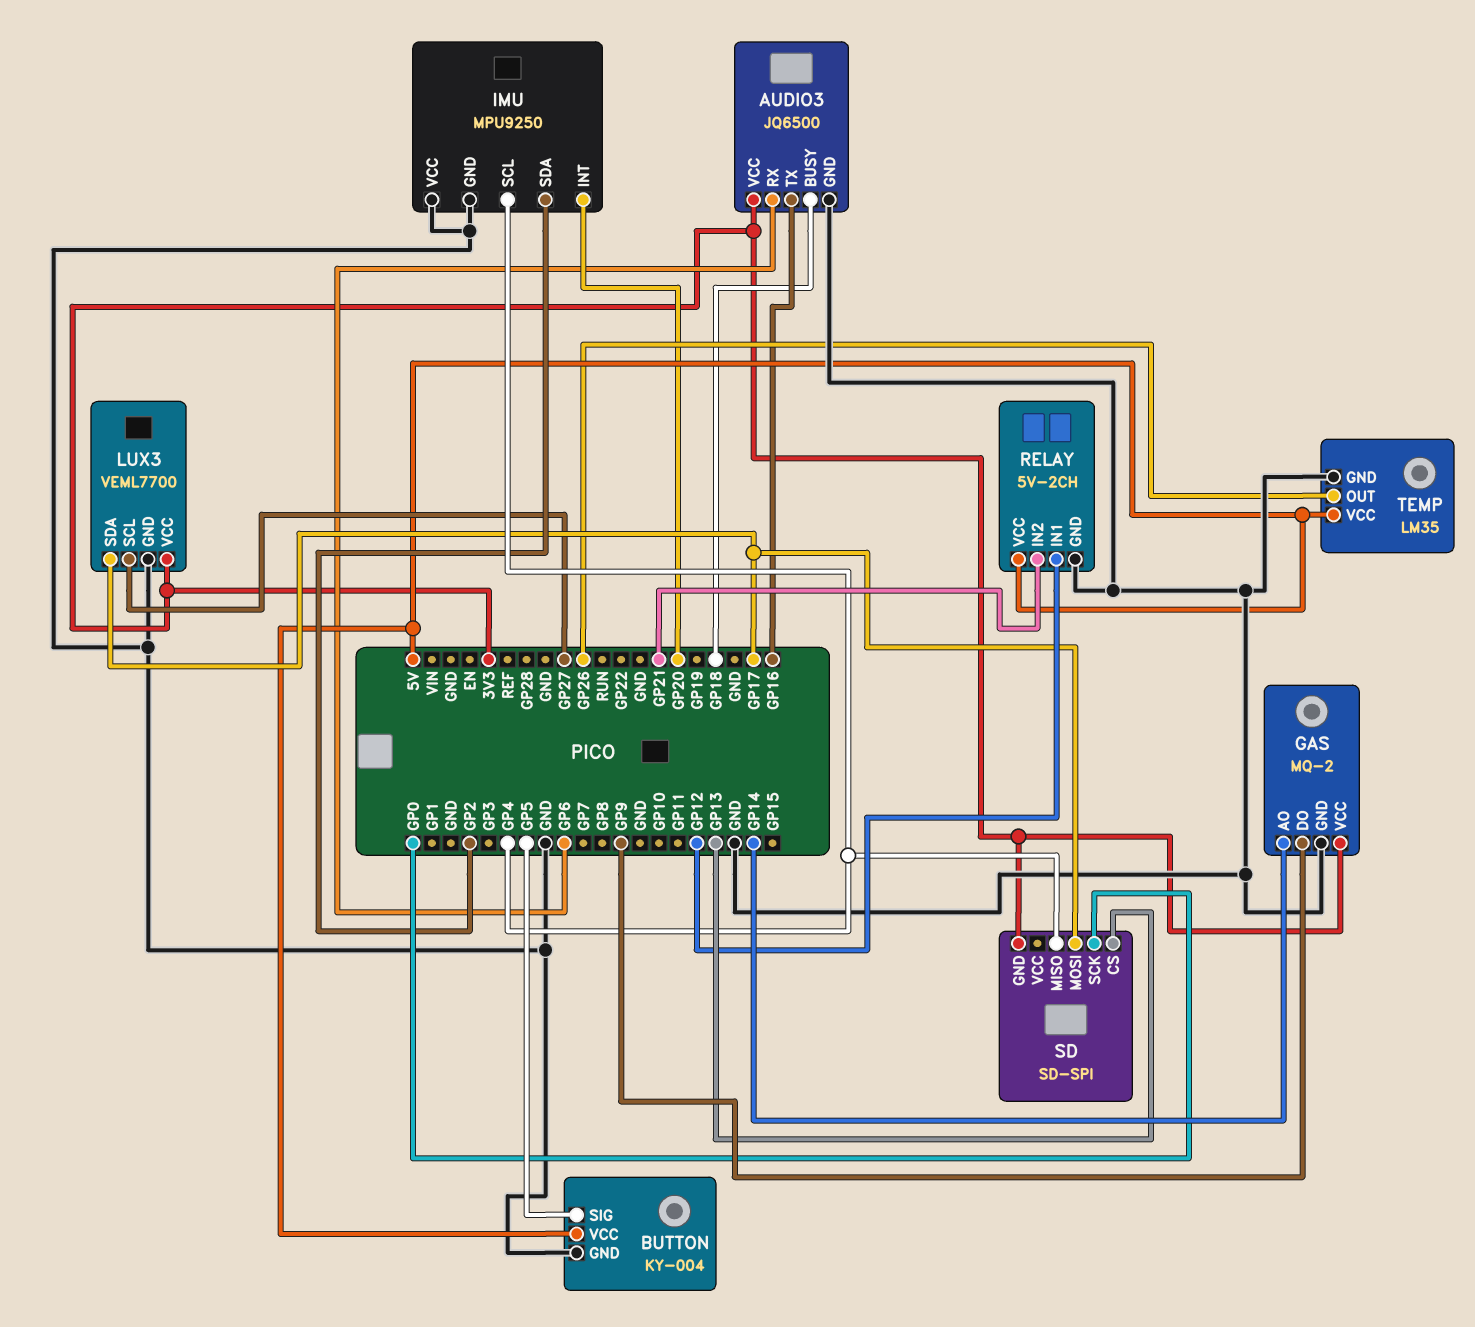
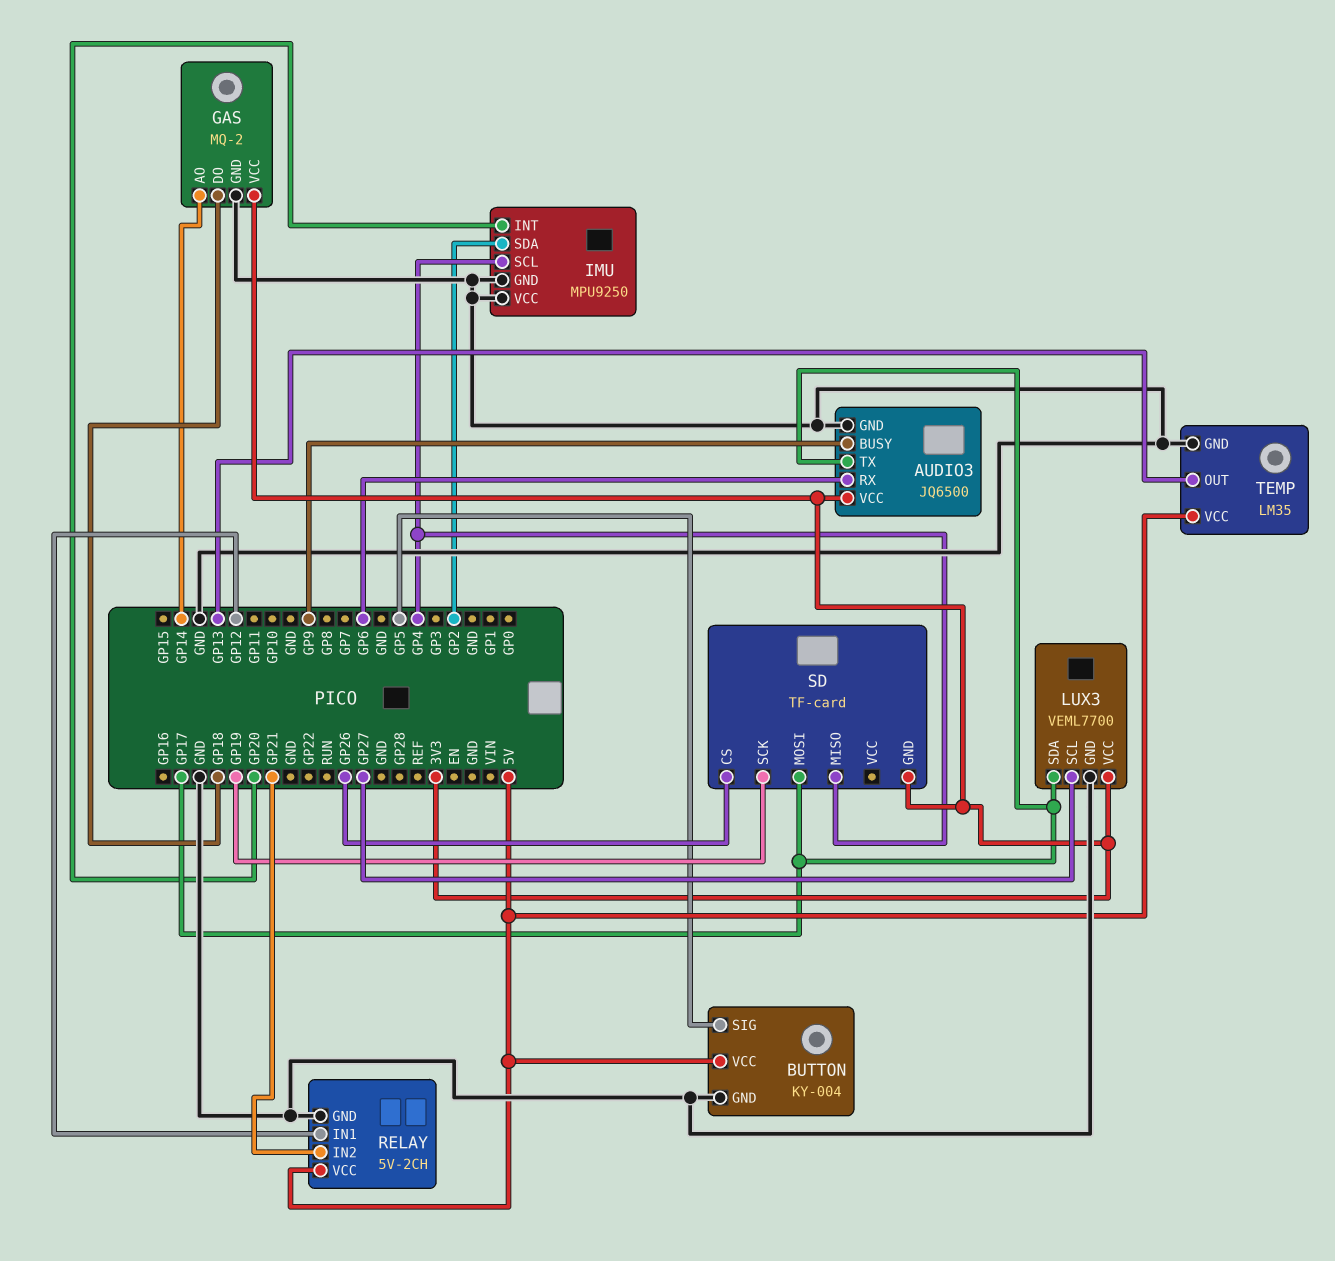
AUDIO3 pin BUSY: GP18 -> GP9
AUDIO3 pin TX: GP16 -> GP17
GAS pin DO: GP9 -> GP18
SD: SD-SPI -> TF-card
SD pin CS: GP13 -> GP26
SD pin SCK: GP0 -> GP19
TEMP pin OUT: GP26 -> GP13

